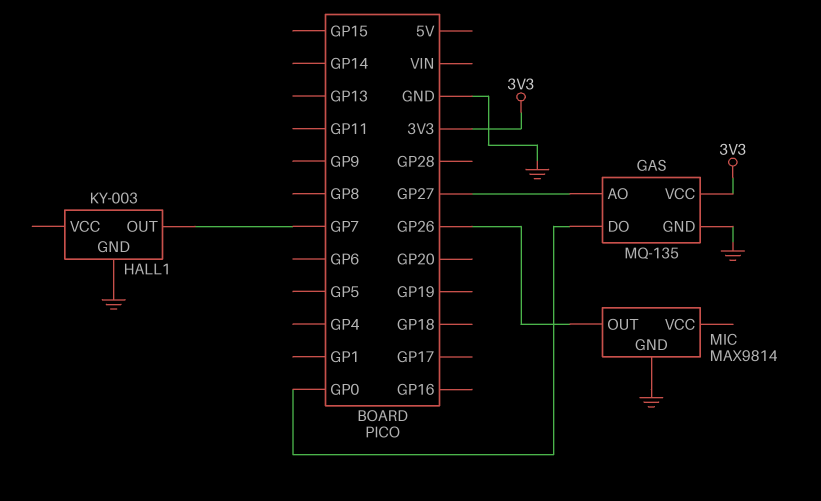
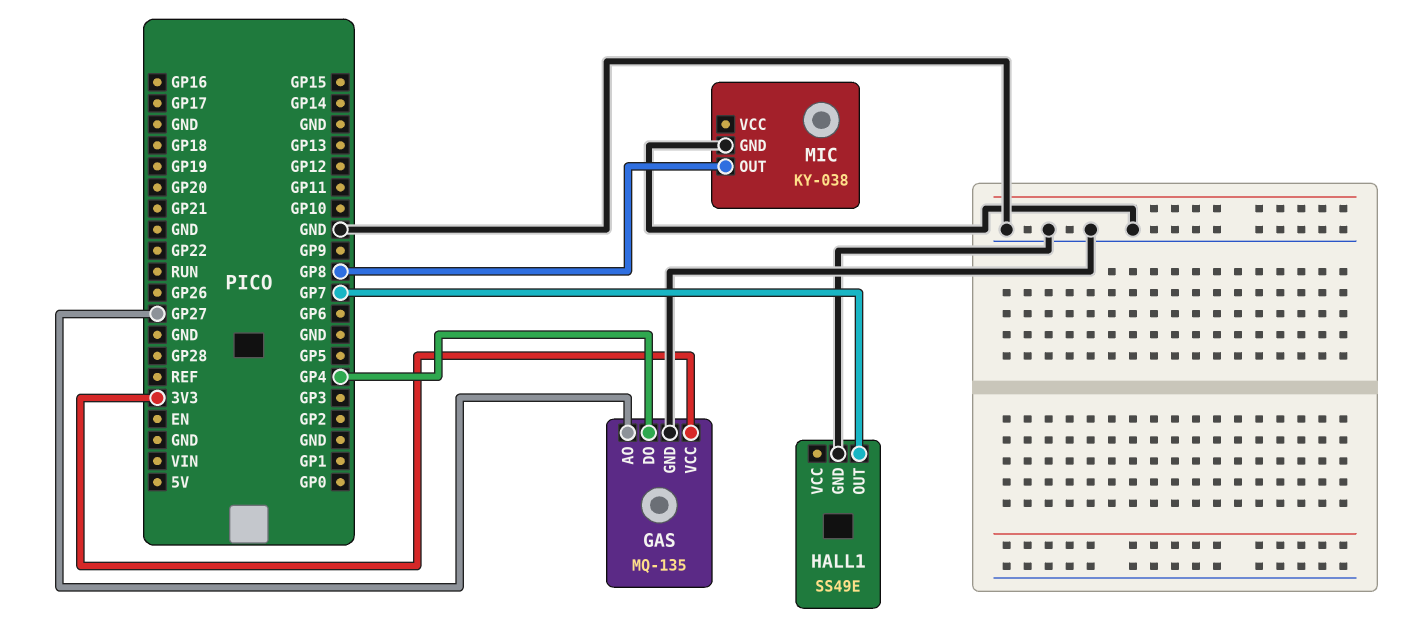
GAS pin DO: GP0 -> GP4
HALL1: KY-003 -> SS49E
MIC: MAX9814 -> KY-038
MIC pin OUT: GP26 -> GP8

